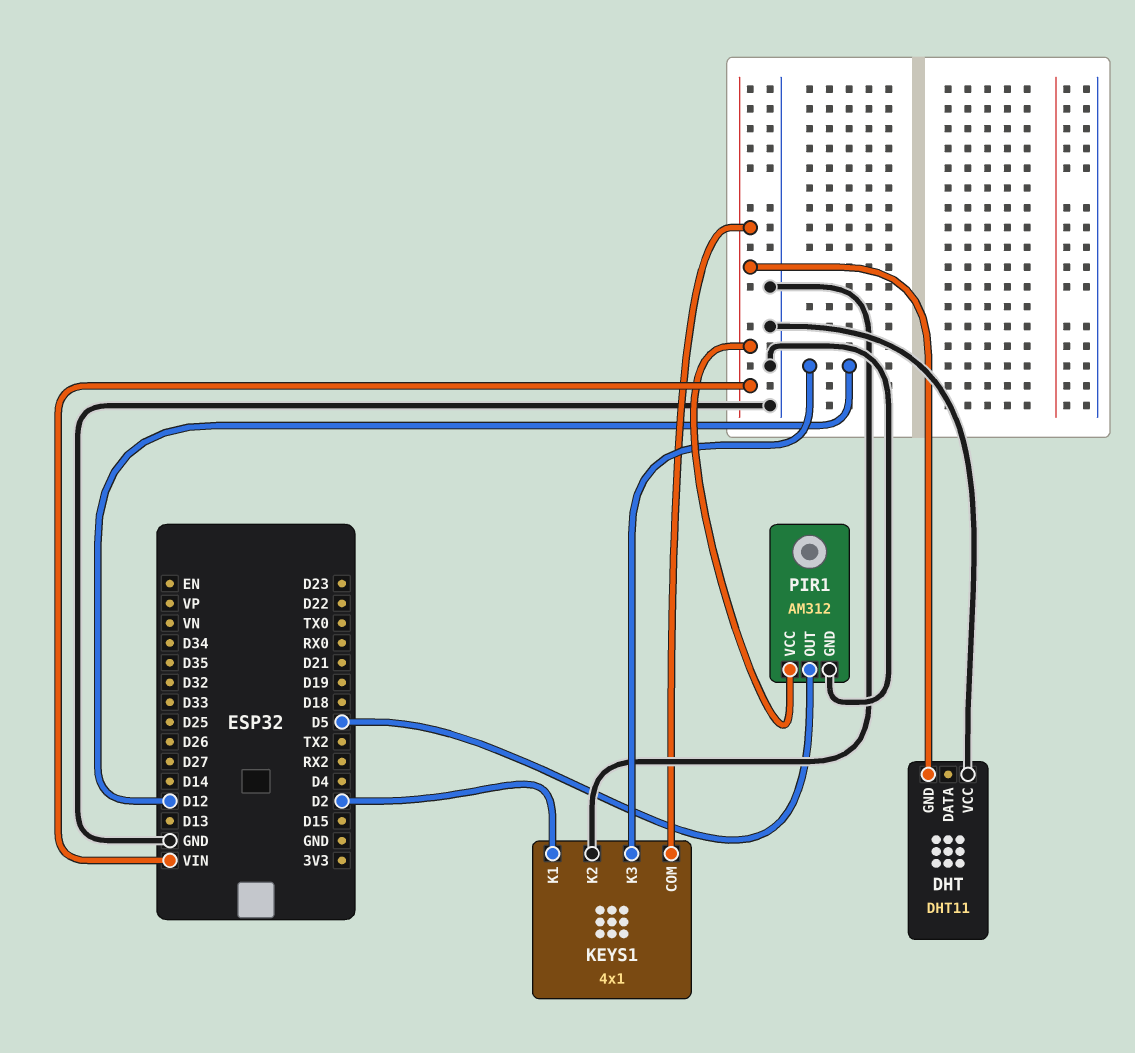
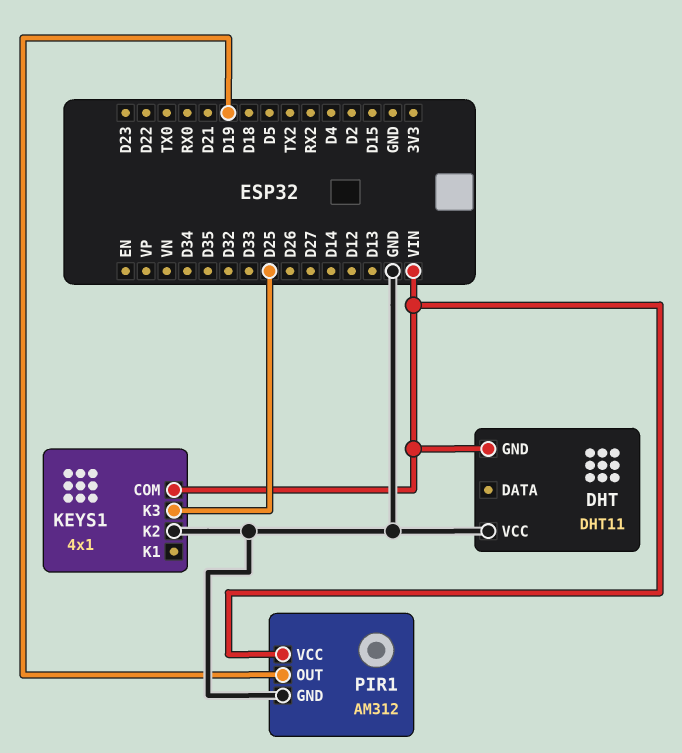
KEYS1 pin K1: D2 -> none
KEYS1 pin K3: D12 -> D25
PIR1 pin OUT: D5 -> D19

